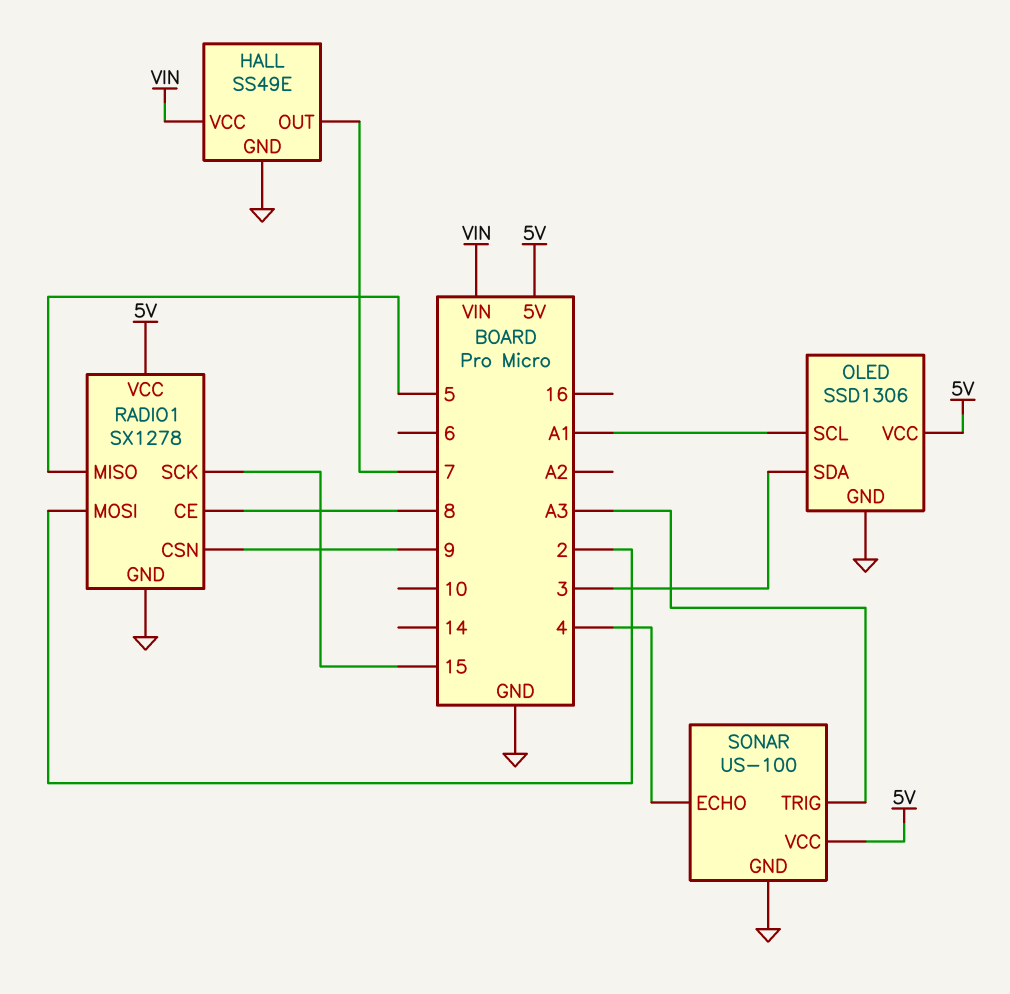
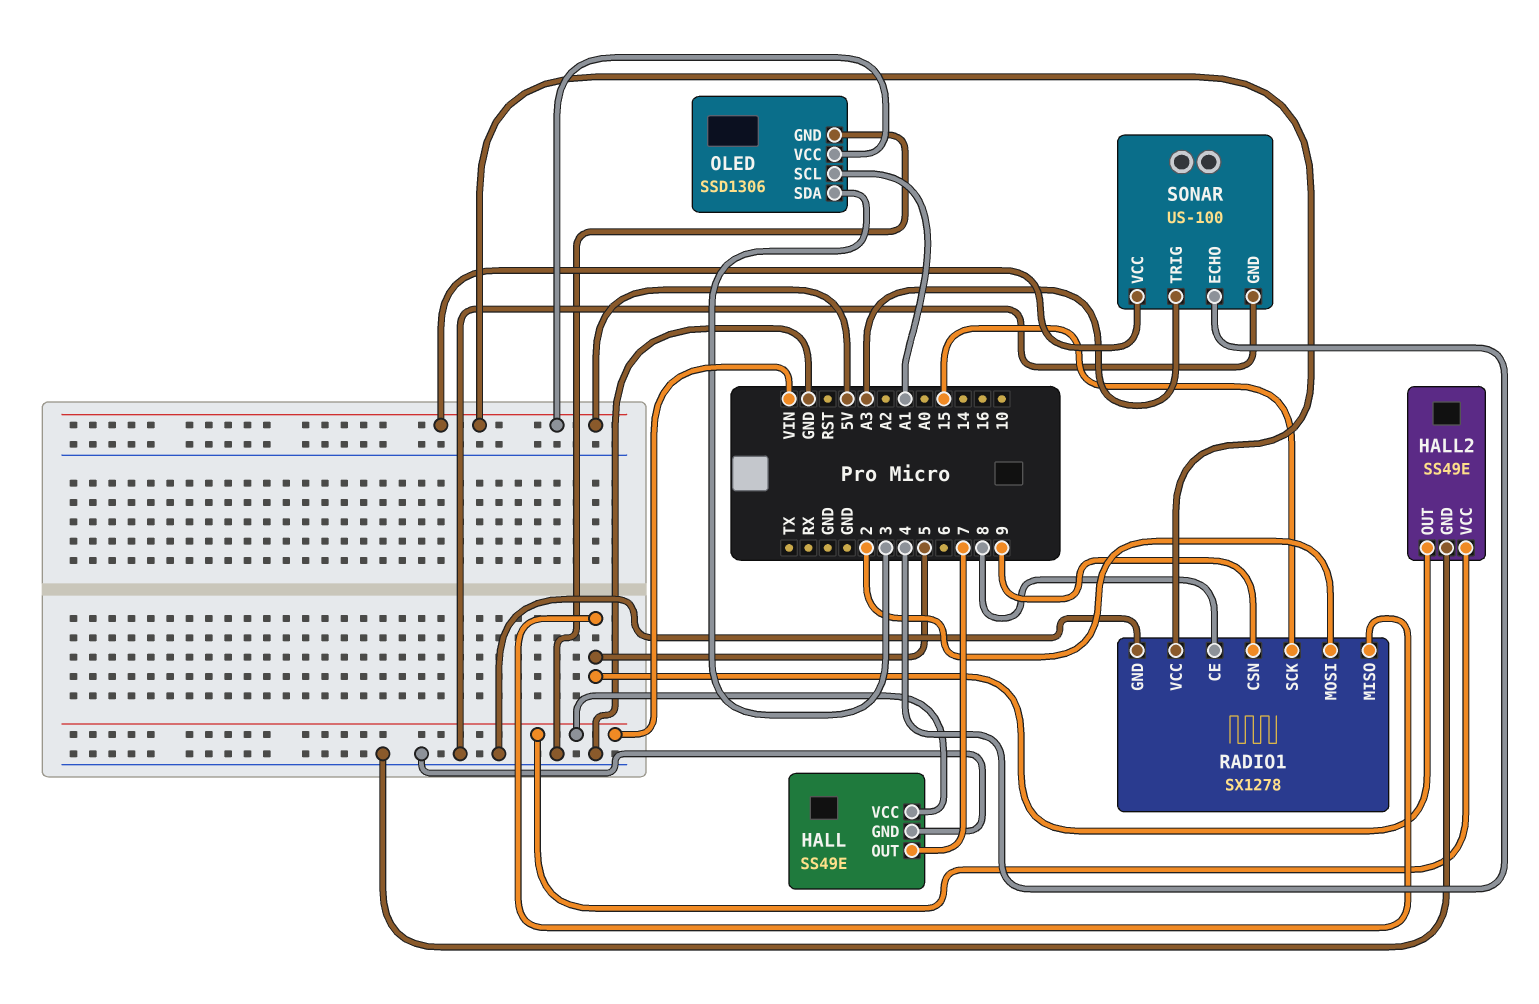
HALL2: none -> SS49E
HALL2 pin GND: none -> GND
HALL2 pin OUT: none -> 5
HALL2 pin VCC: none -> VIN

